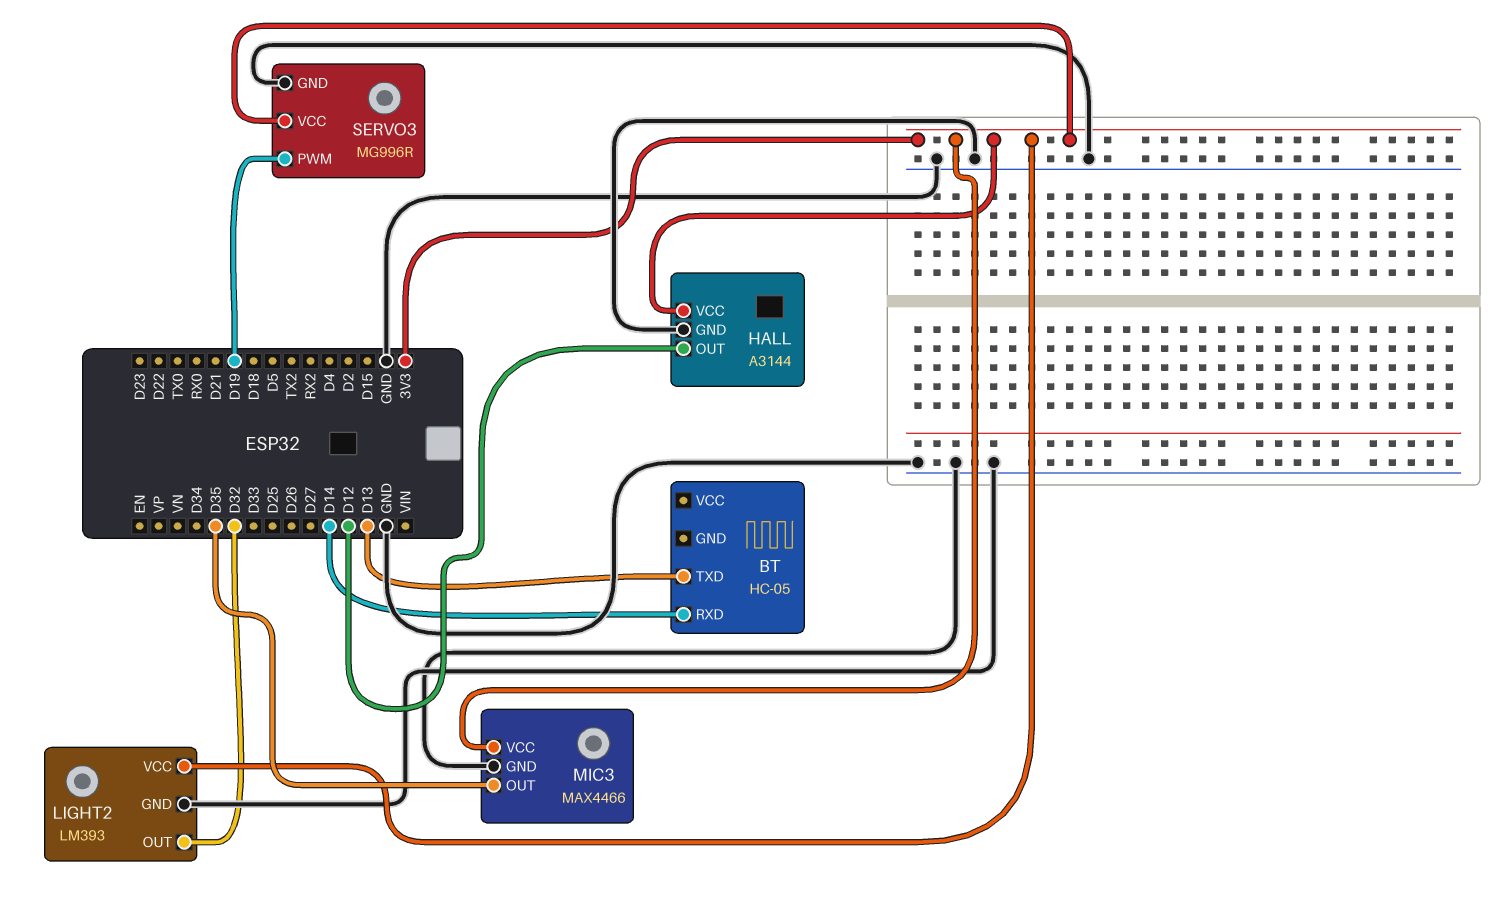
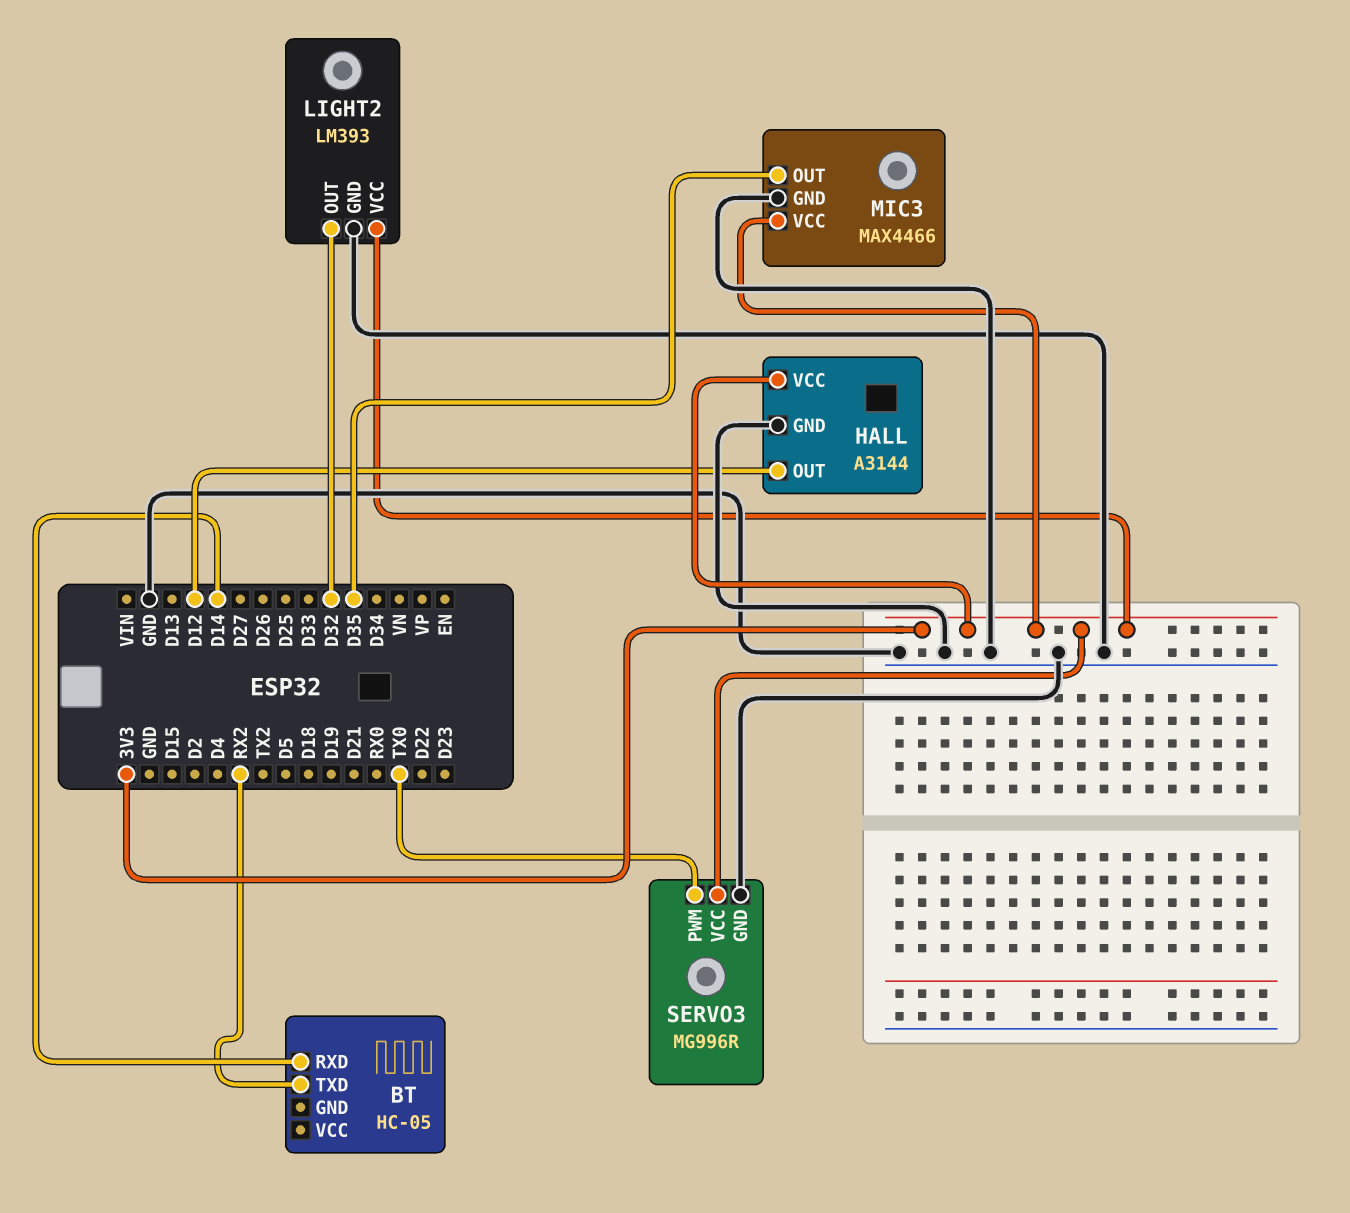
BT pin TXD: D13 -> RX2
SERVO3 pin PWM: D19 -> TX0

